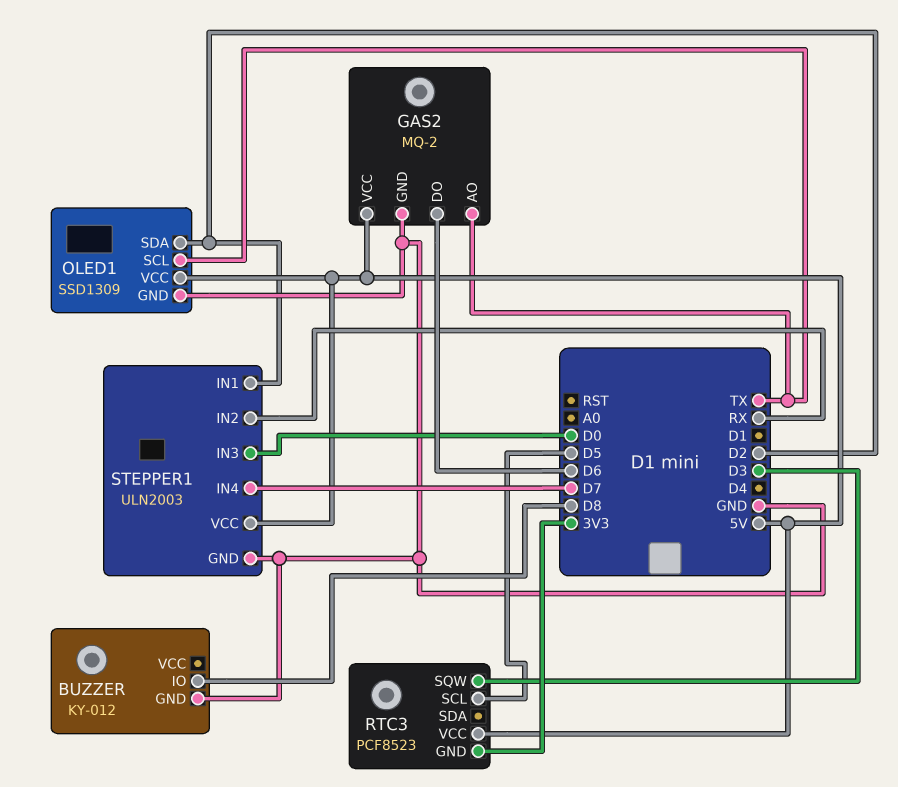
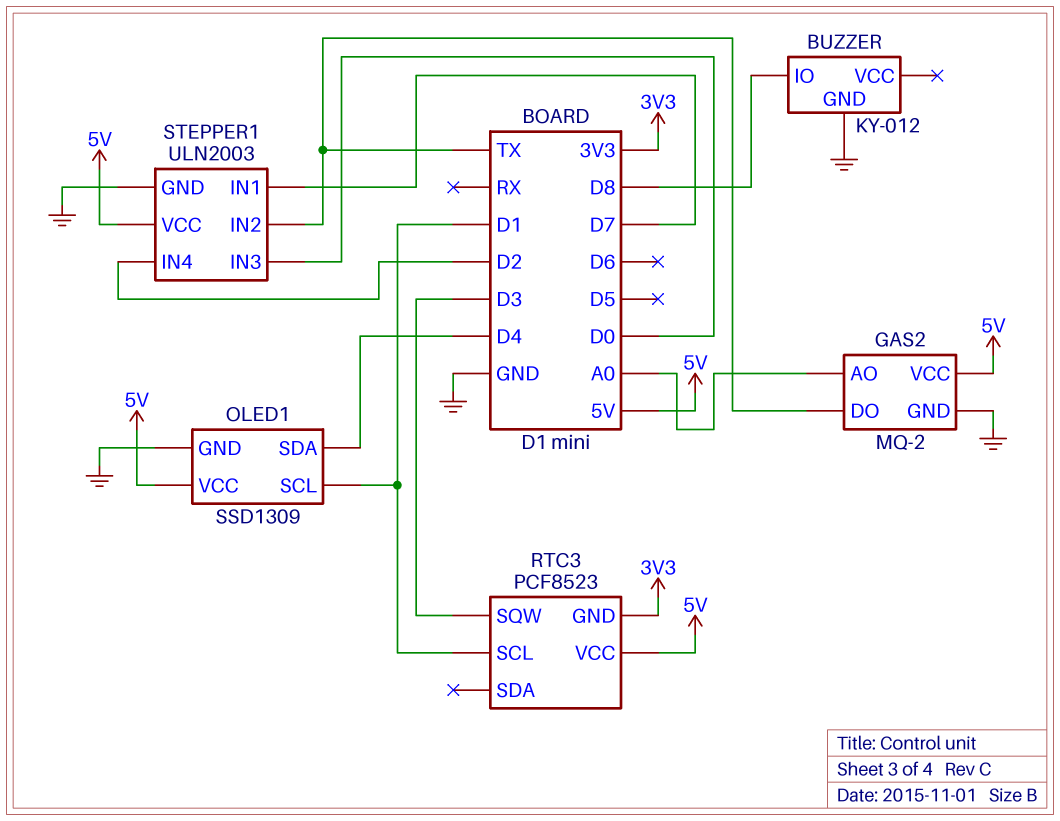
GAS2 pin AO: TX -> A0
GAS2 pin DO: D6 -> TX
OLED1 pin SCL: TX -> D1
OLED1 pin SDA: D2 -> D4
RTC3 pin SCL: D5 -> D1
STEPPER1 pin IN1: D2 -> D7
STEPPER1 pin IN2: RX -> TX
STEPPER1 pin IN4: D7 -> D2

